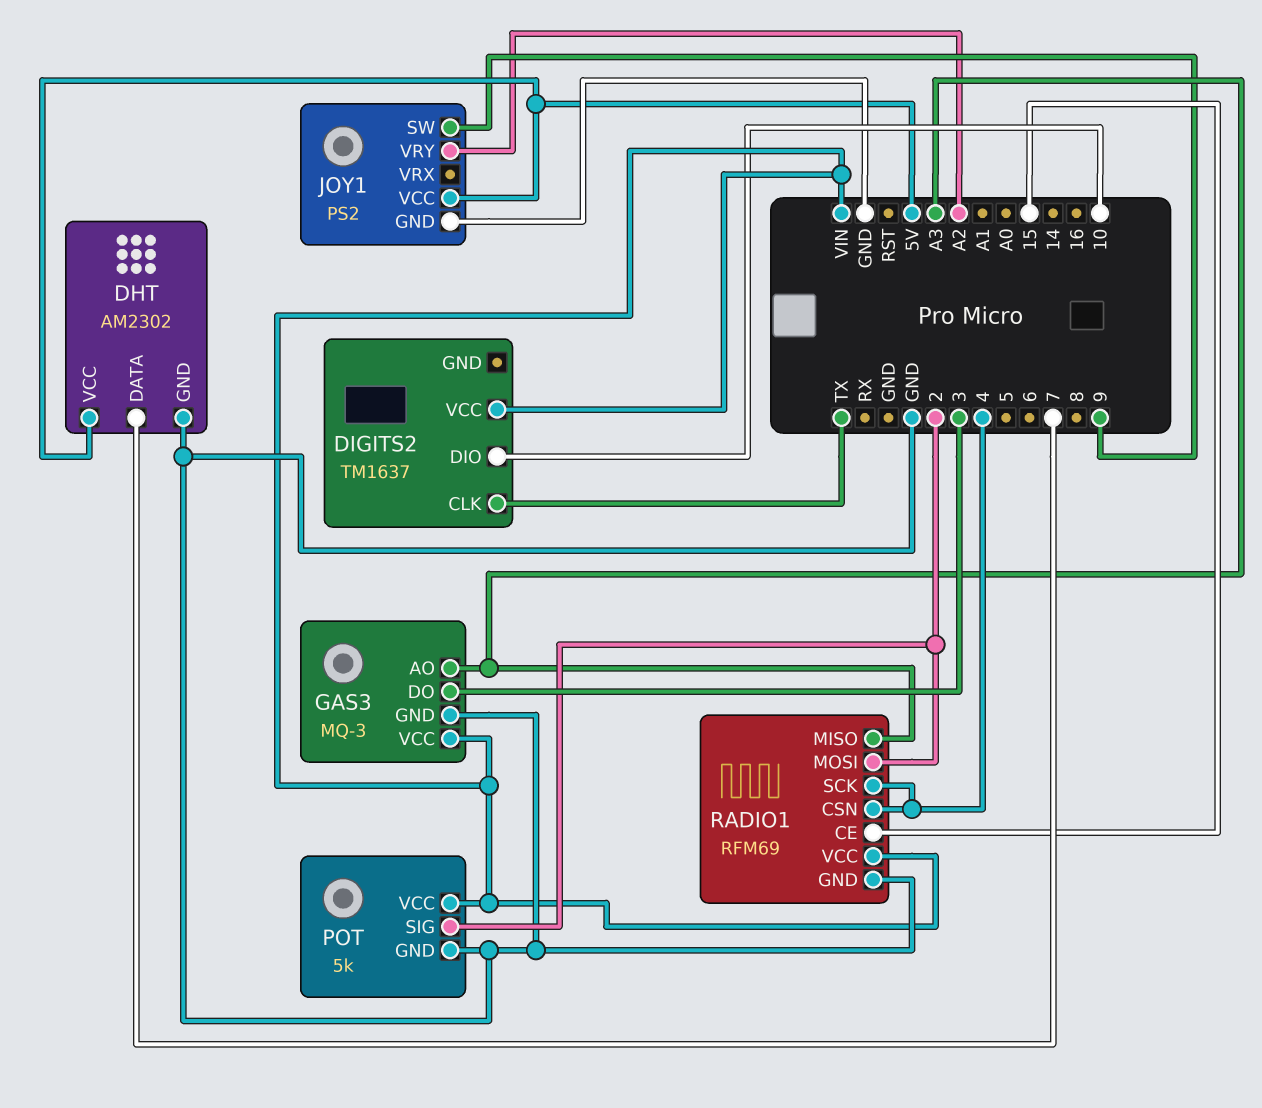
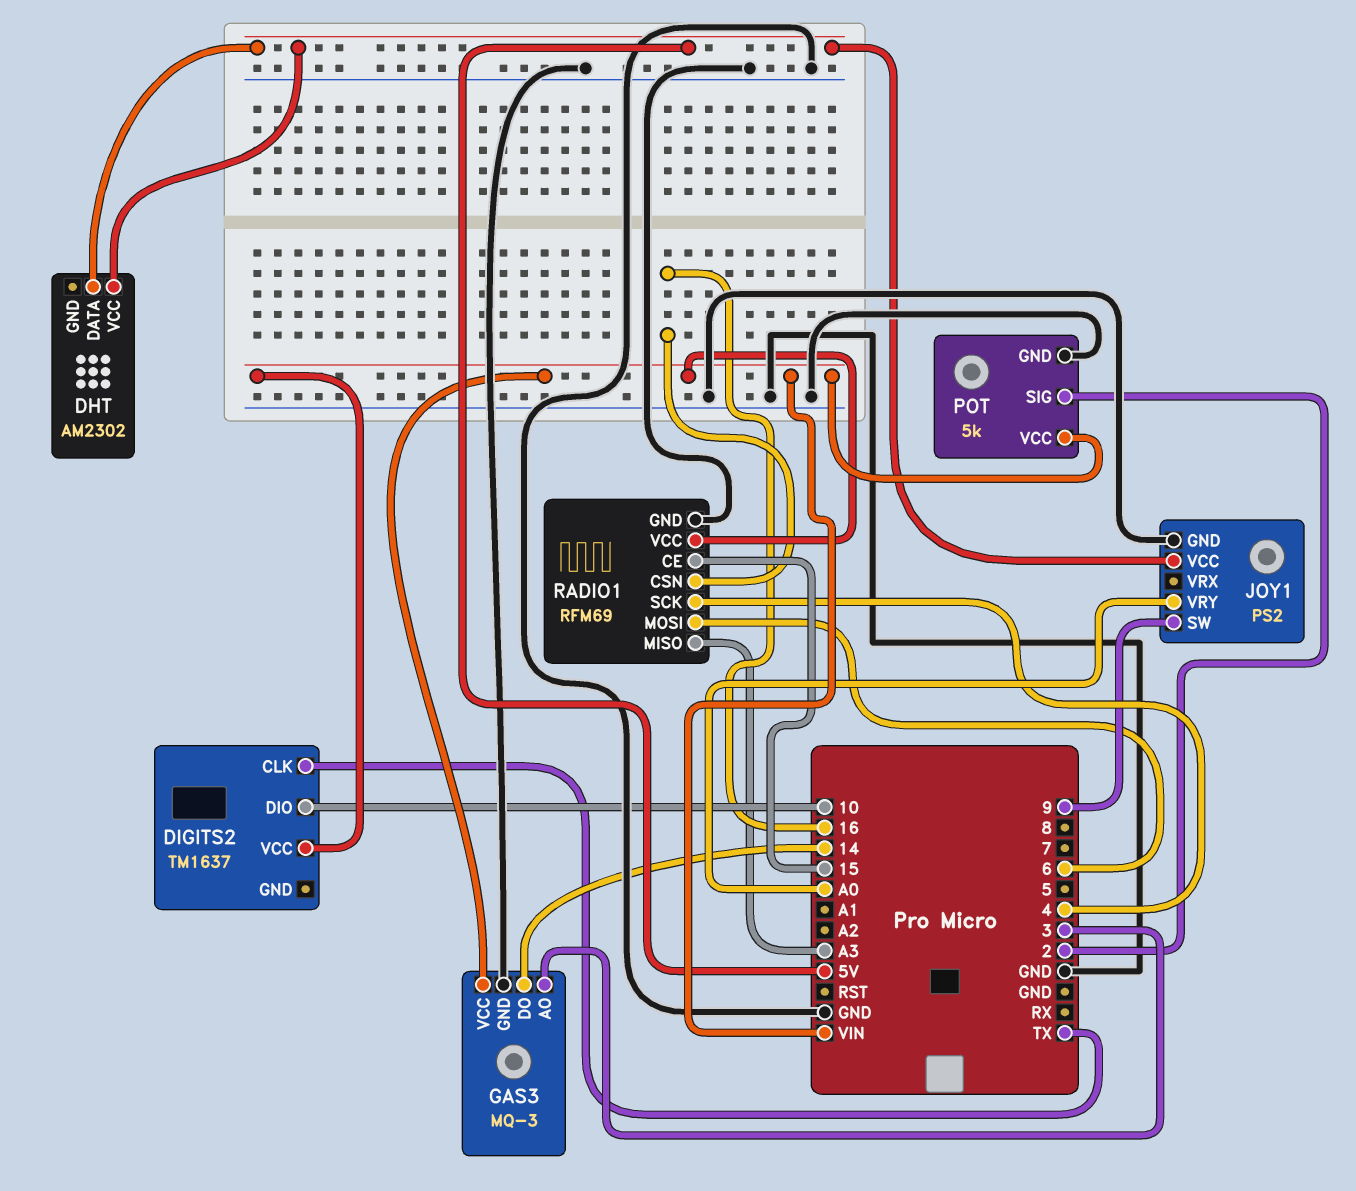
DHT pin DATA: 7 -> 5V
DHT pin GND: GND -> none
GAS3 pin AO: A3 -> 3
GAS3 pin DO: 3 -> 14
JOY1 pin VRY: A2 -> A0
RADIO1 pin CSN: 4 -> 16
RADIO1 pin MOSI: 2 -> 6

